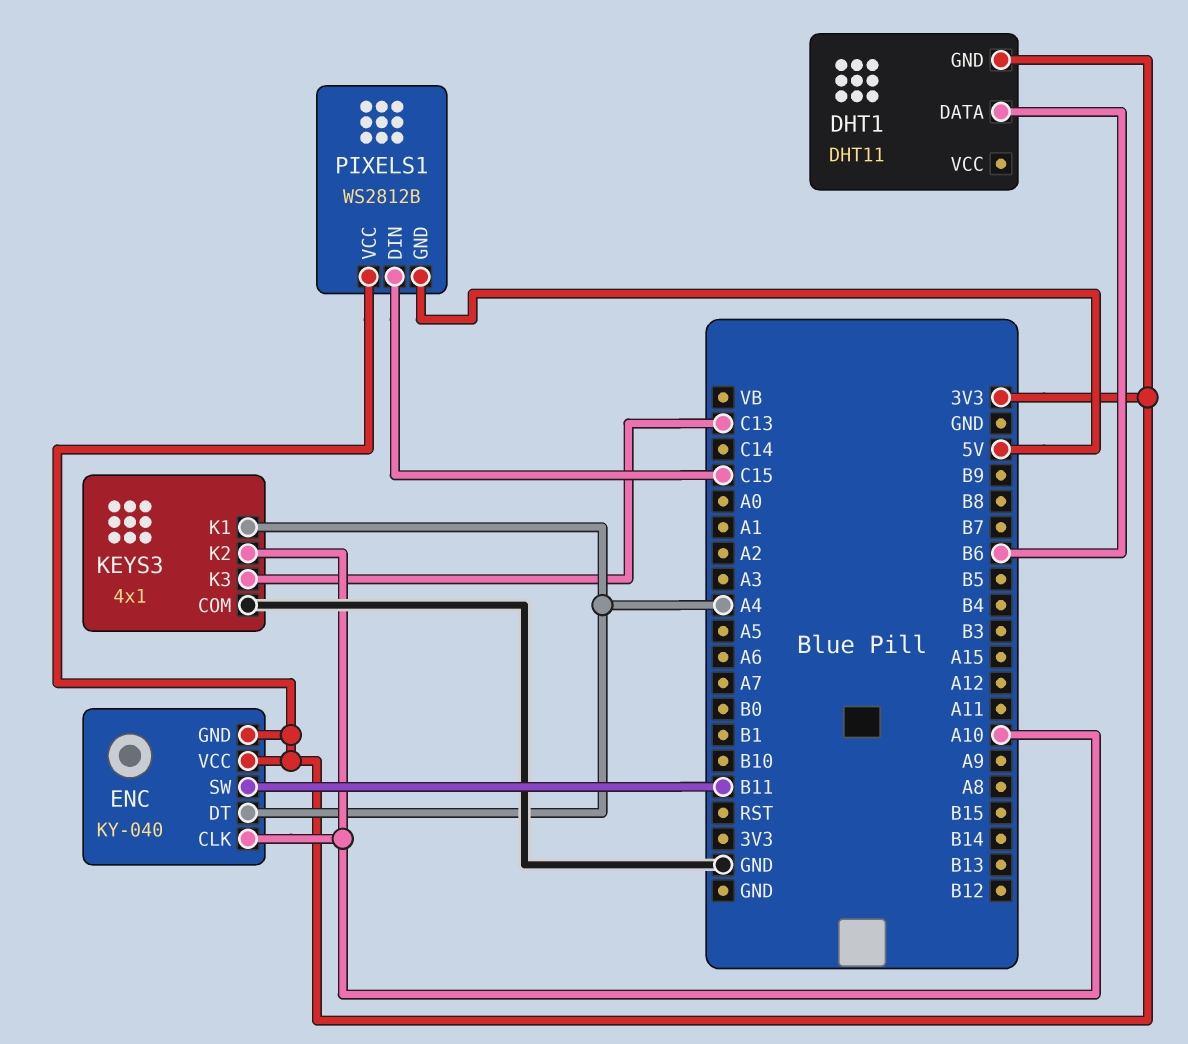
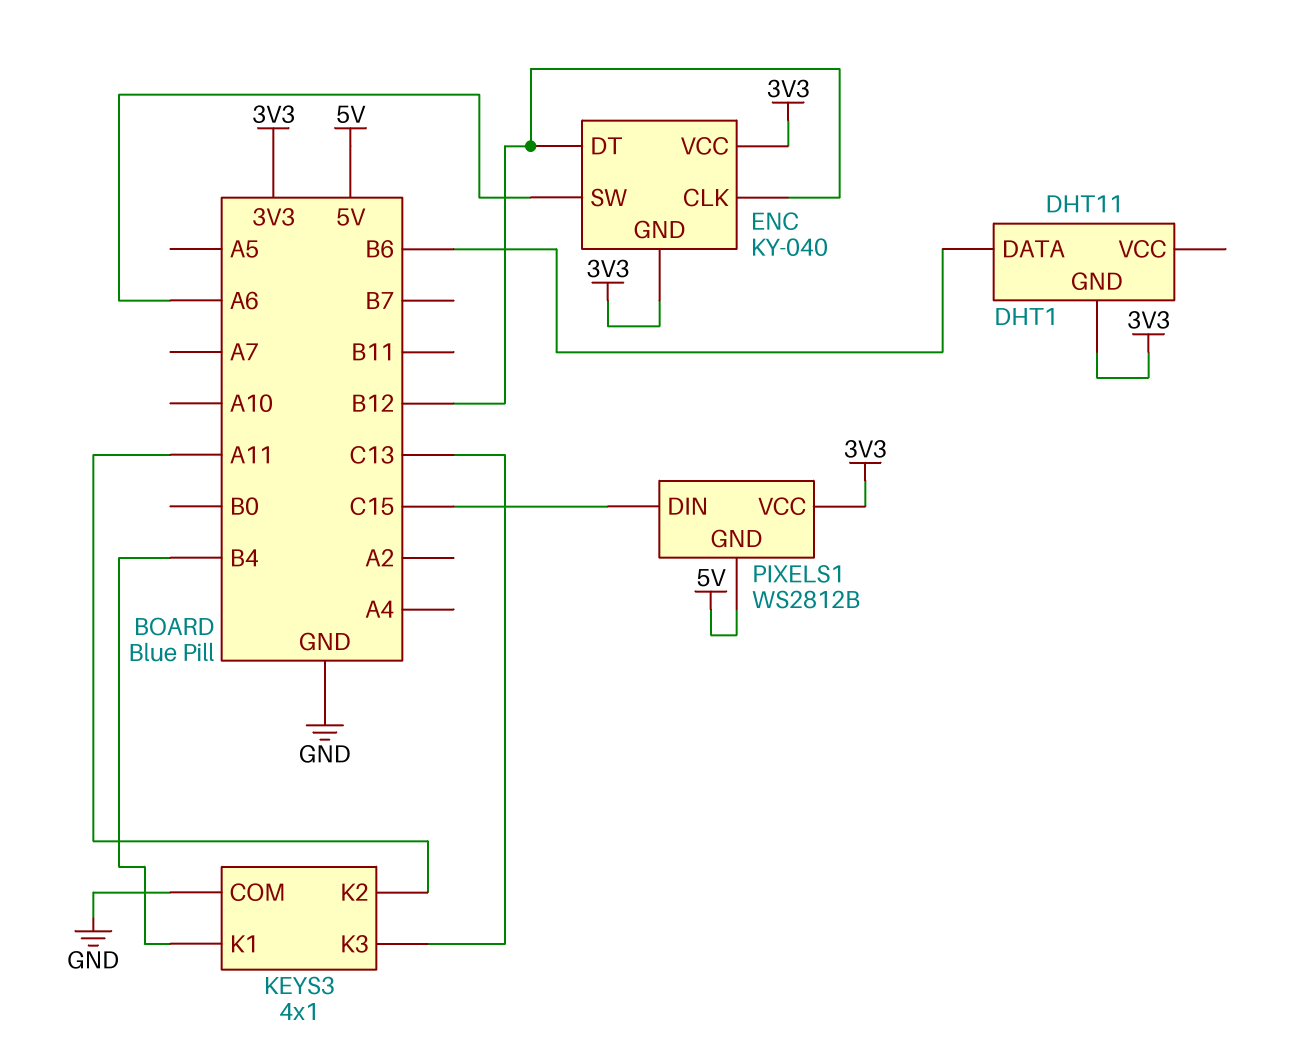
ENC pin CLK: A10 -> B12
ENC pin DT: A4 -> B12
ENC pin SW: B11 -> A6
KEYS3 pin K1: A4 -> B4
KEYS3 pin K2: A10 -> A11

